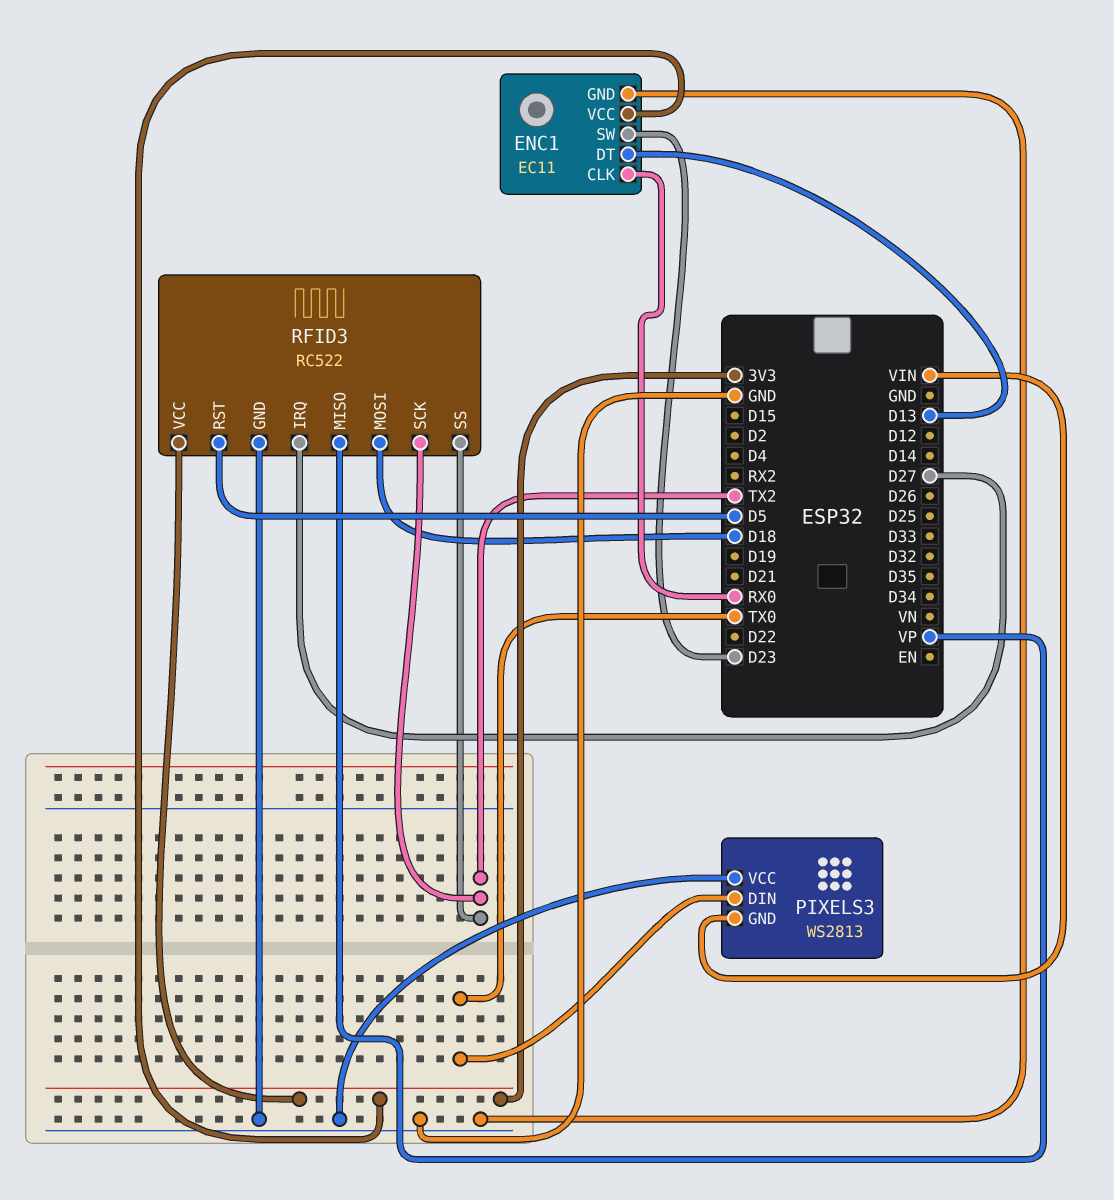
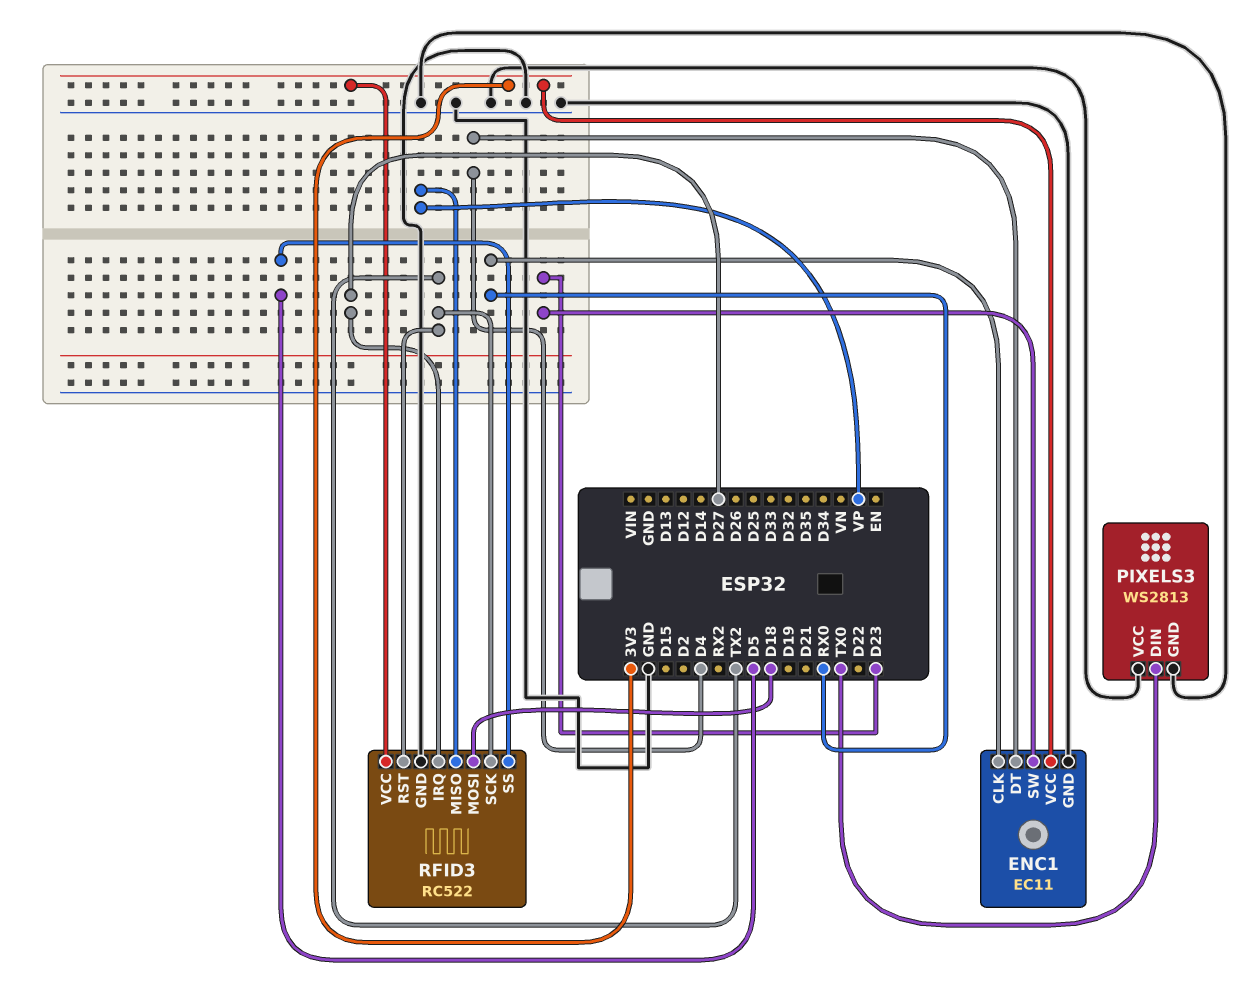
ENC1 pin DT: D13 -> D4
PIXELS3 pin GND: VIN -> GND
RFID3 pin RST: D5 -> TX2
RFID3 pin SS: TX2 -> D5

